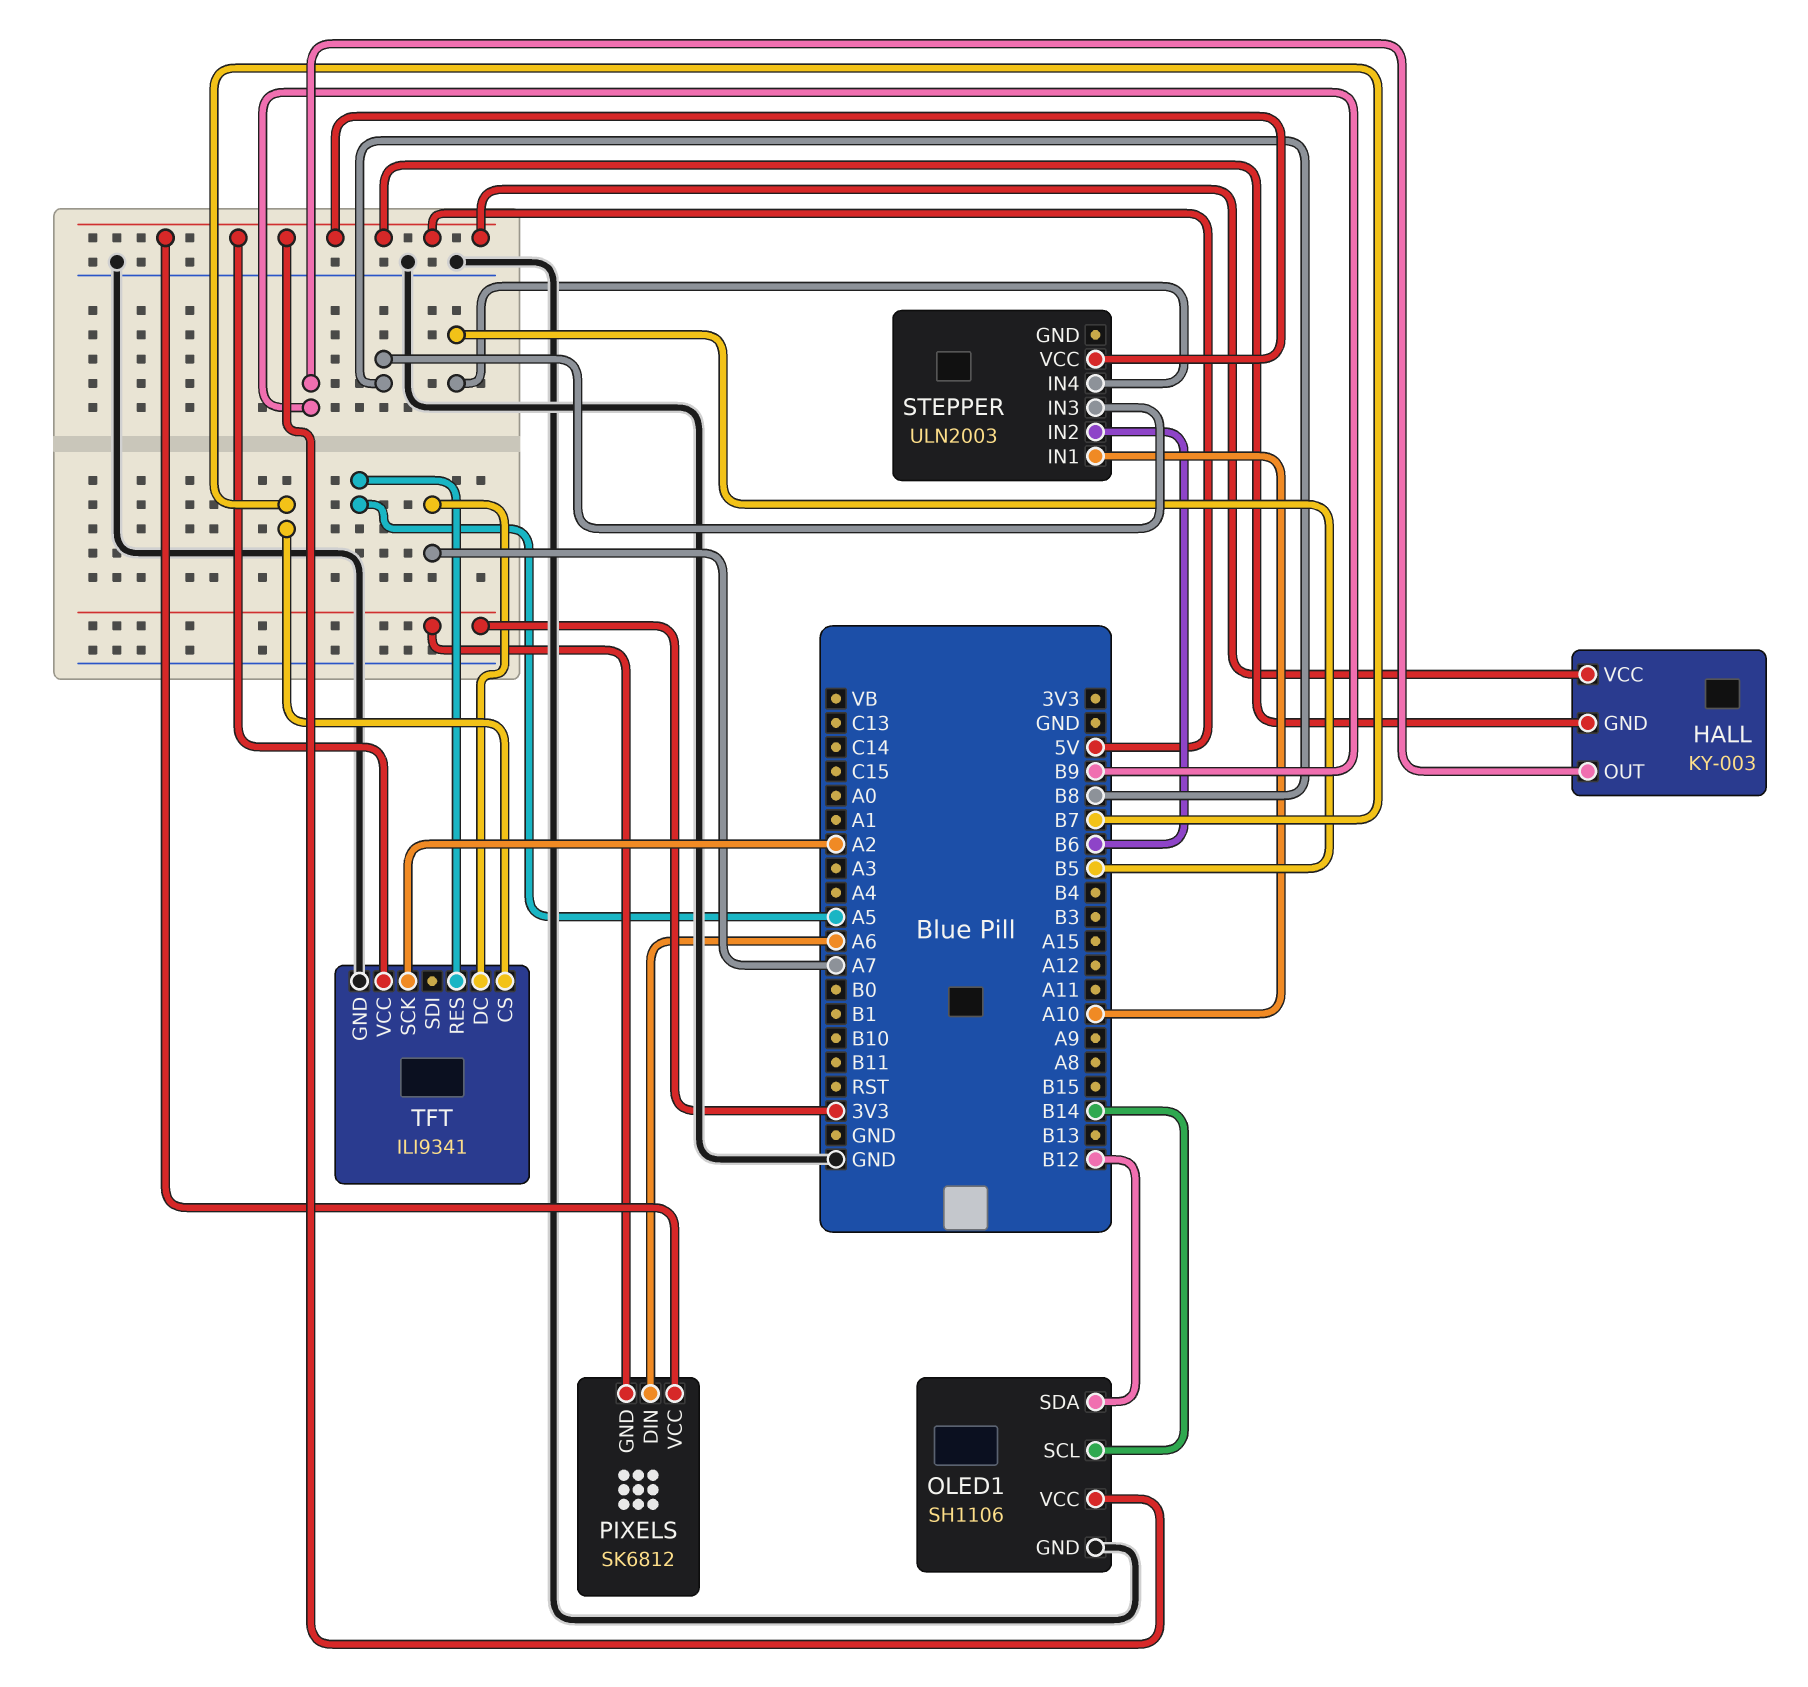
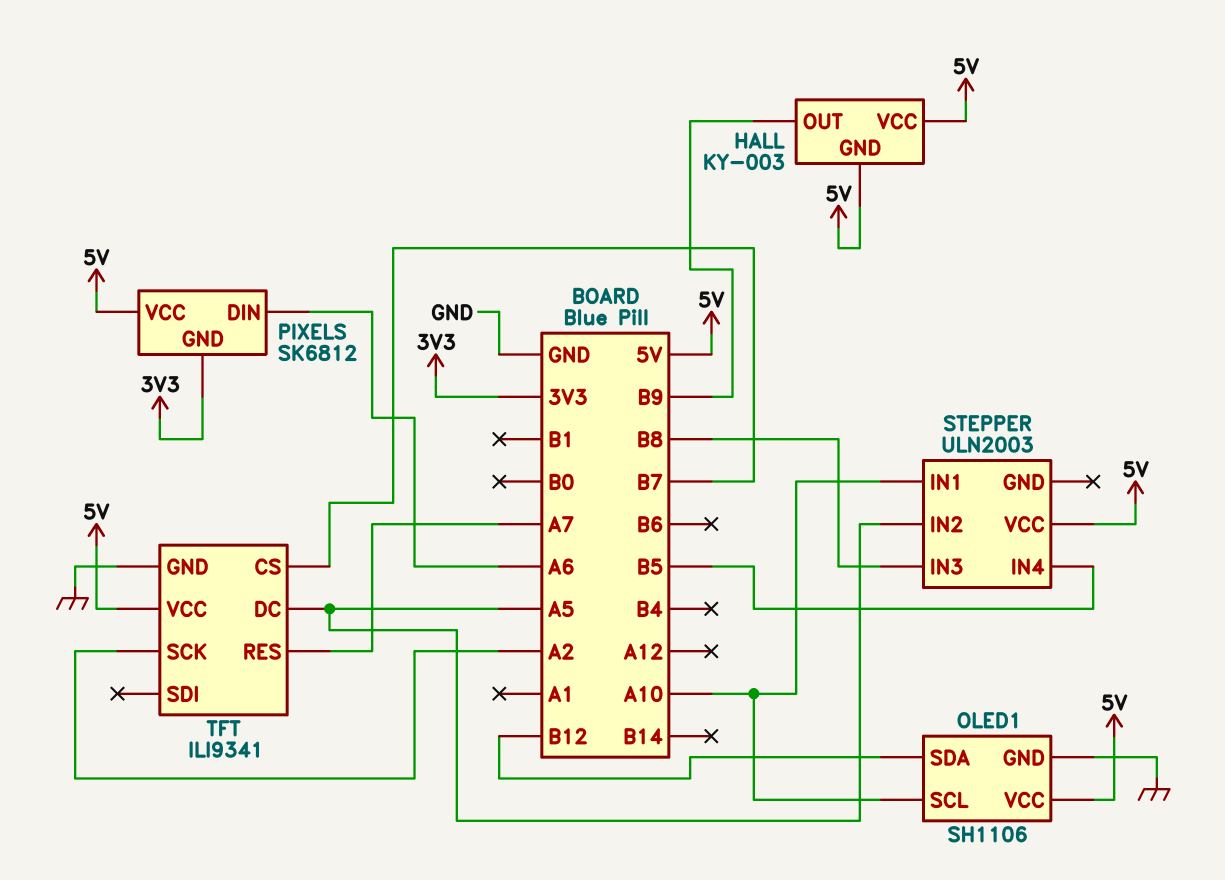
OLED1 pin SCL: B14 -> A10
STEPPER pin IN2: B6 -> A5
TFT pin DC: A7 -> A5
TFT pin RES: A5 -> A7

